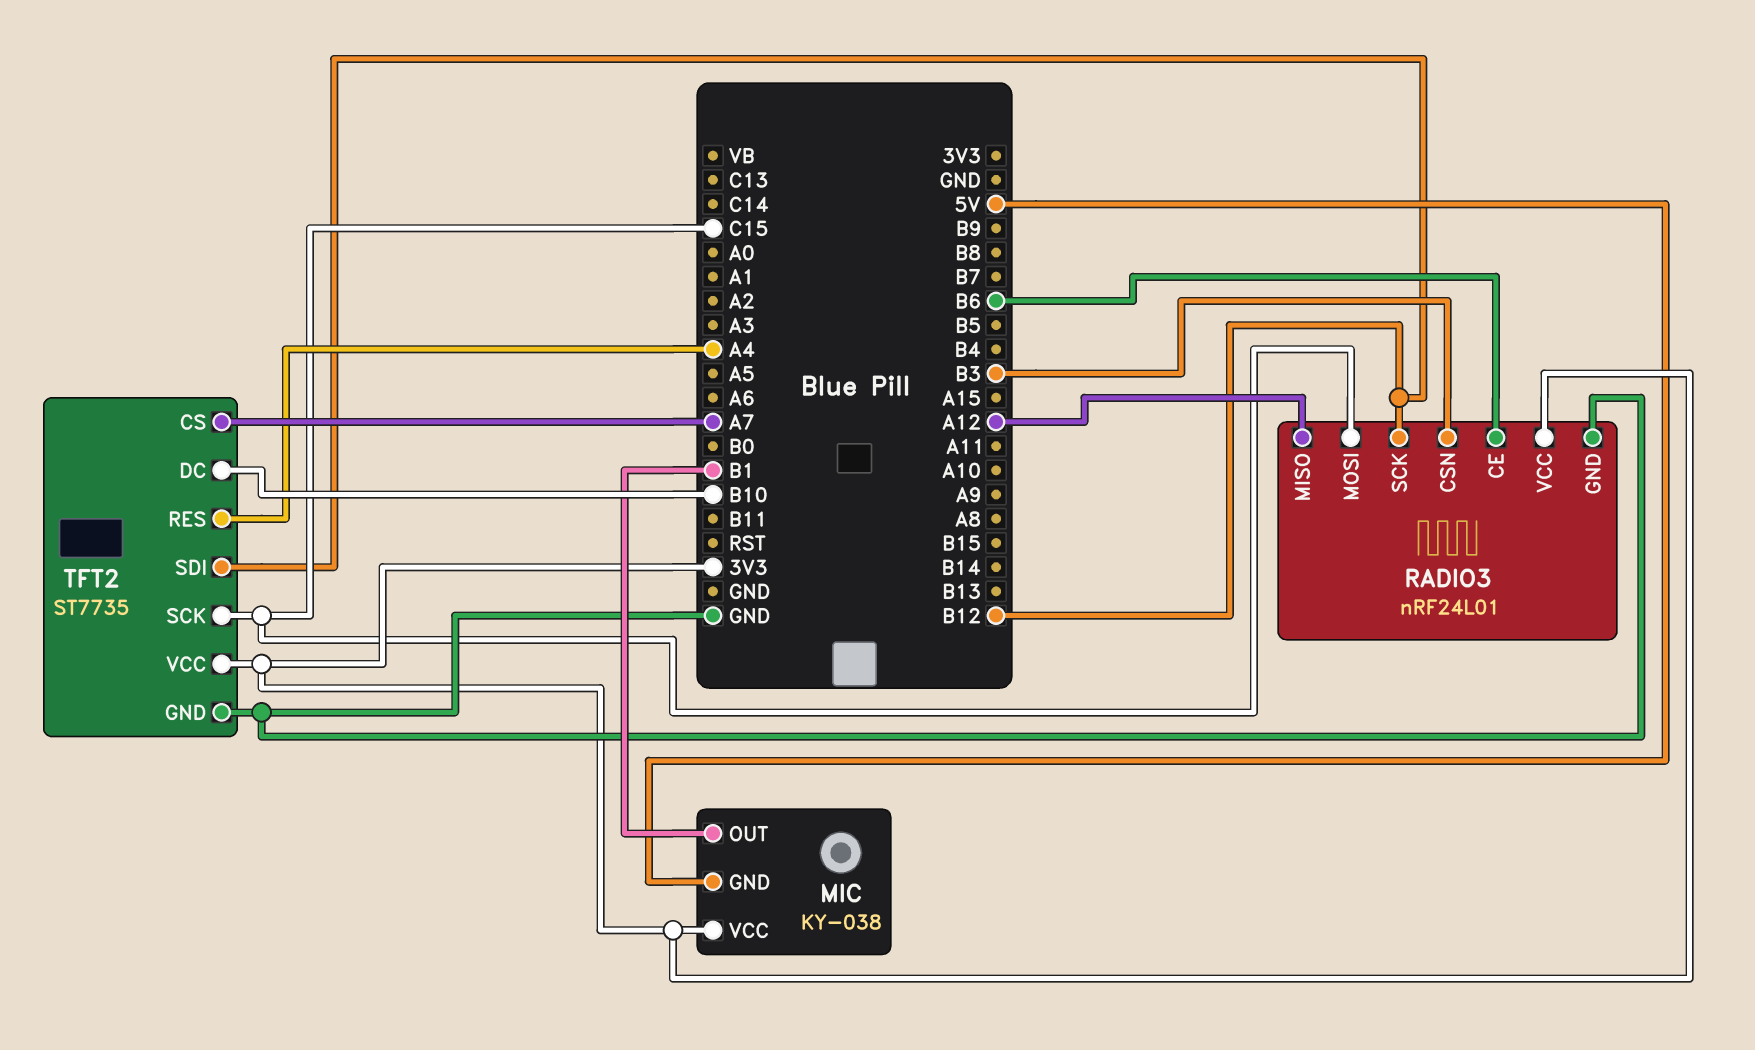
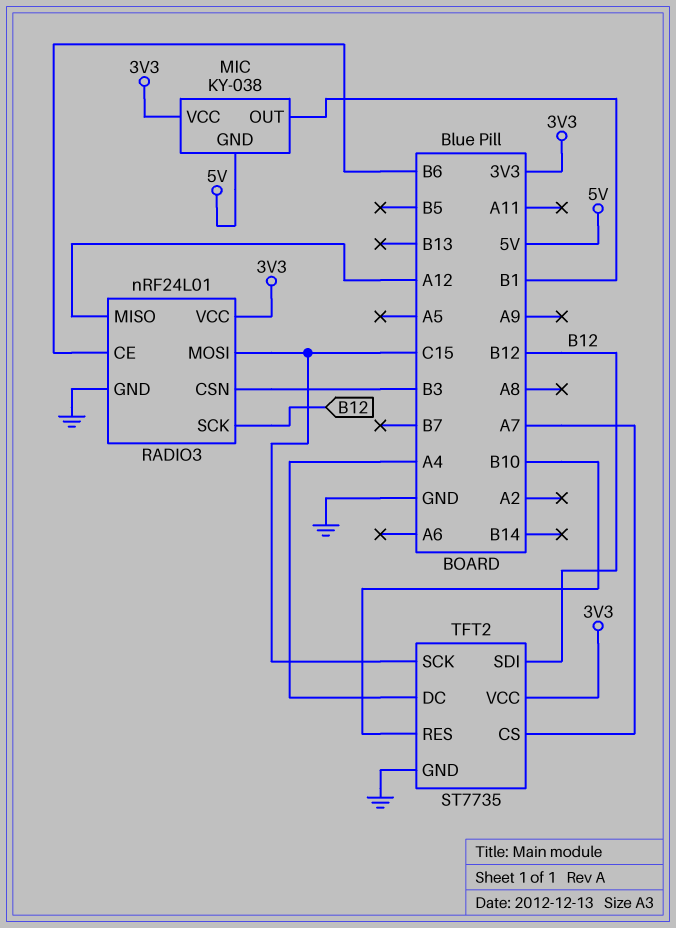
TFT2 pin DC: B10 -> A4
TFT2 pin RES: A4 -> B10

